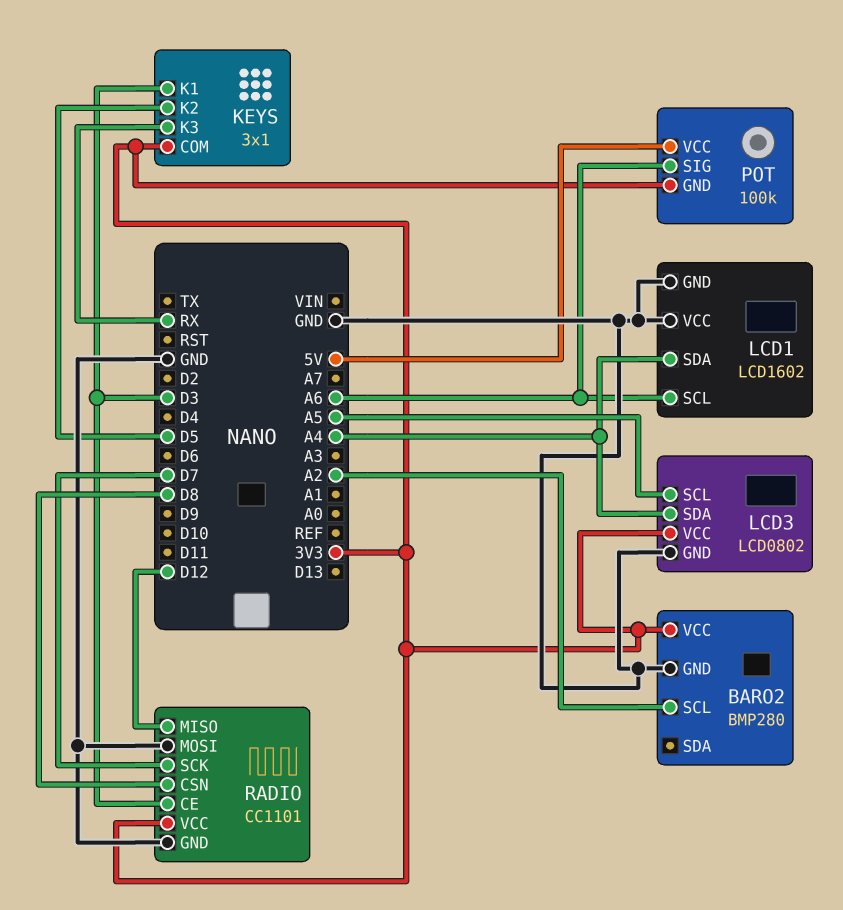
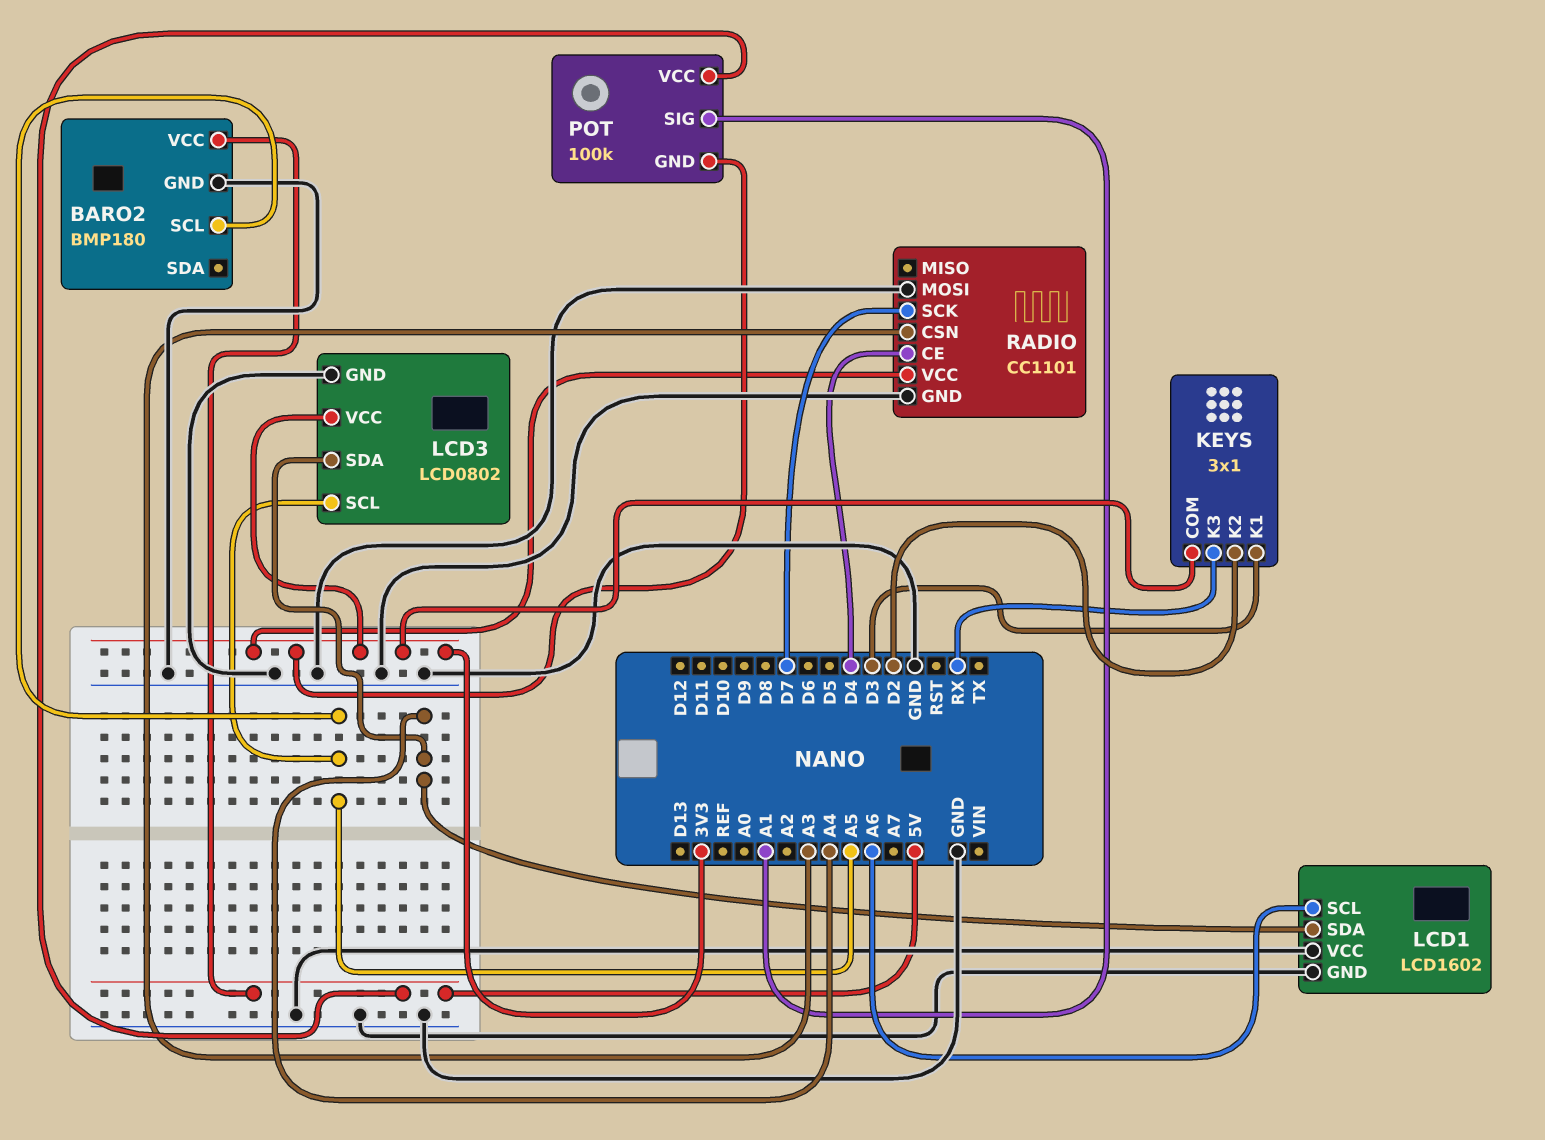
BARO2: BMP280 -> BMP180
BARO2 pin SCL: A2 -> A5
BARO2 pin VCC: 3V3 -> 5V
KEYS pin K2: D5 -> D2
POT pin SIG: A6 -> A1
RADIO pin CE: D3 -> D4
RADIO pin CSN: D8 -> A3
RADIO pin MISO: D12 -> none

